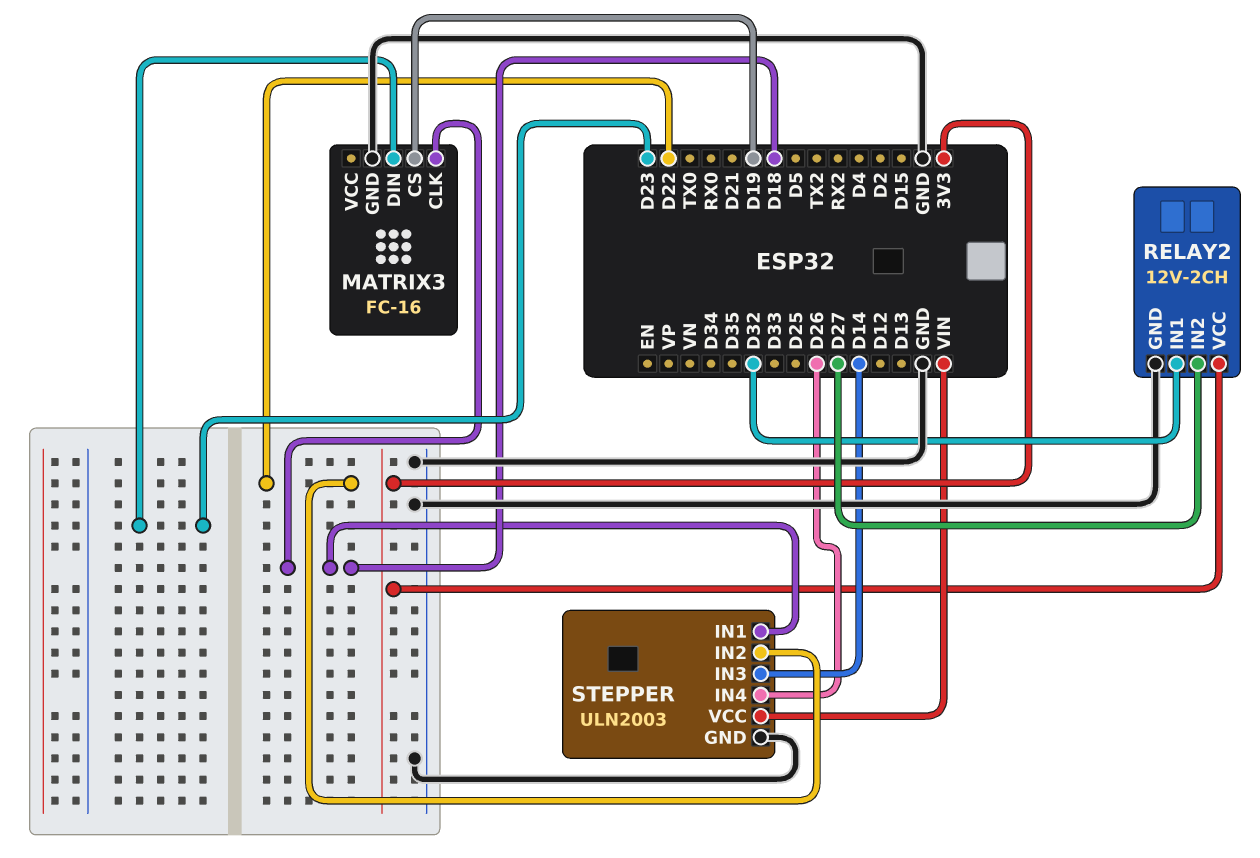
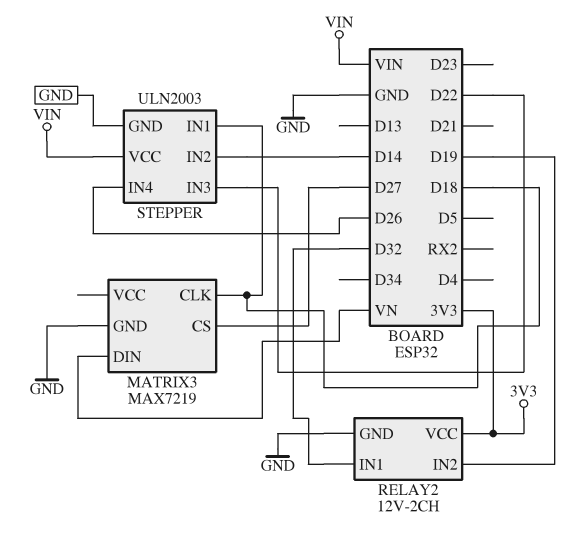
MATRIX3: FC-16 -> MAX7219
MATRIX3 pin CS: D19 -> D27
MATRIX3 pin DIN: D23 -> VN
RELAY2 pin IN2: D27 -> D19
STEPPER pin IN2: D22 -> D14
STEPPER pin IN3: D14 -> D22

